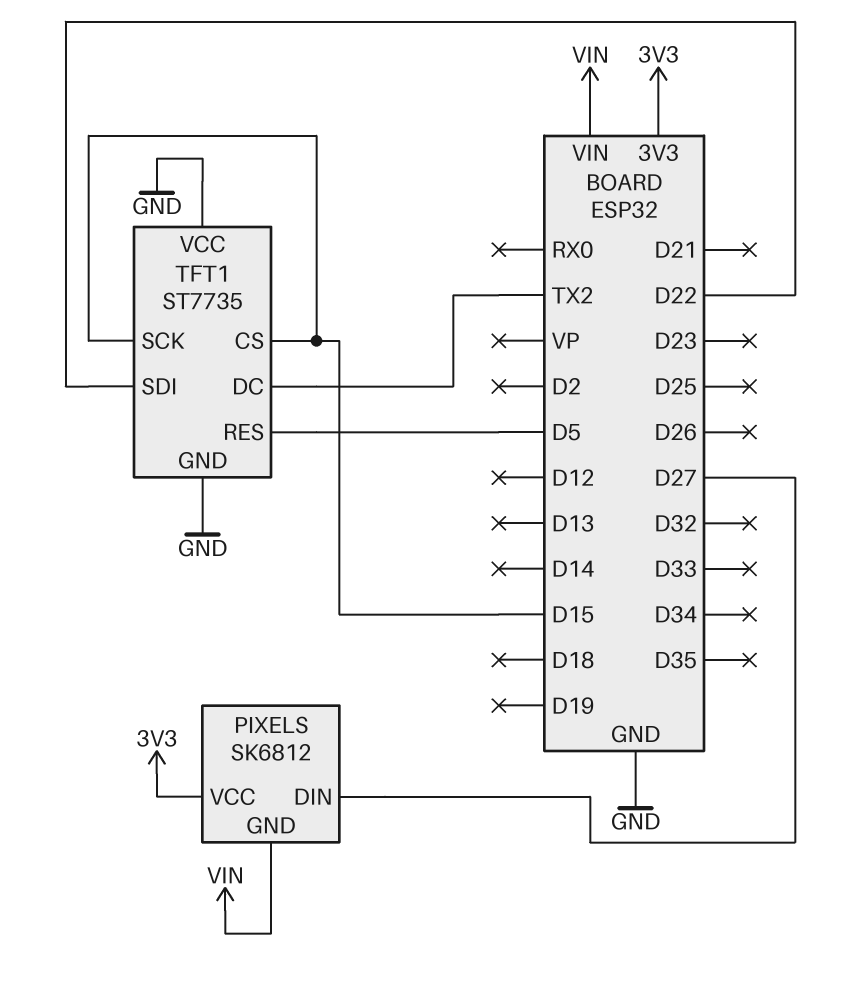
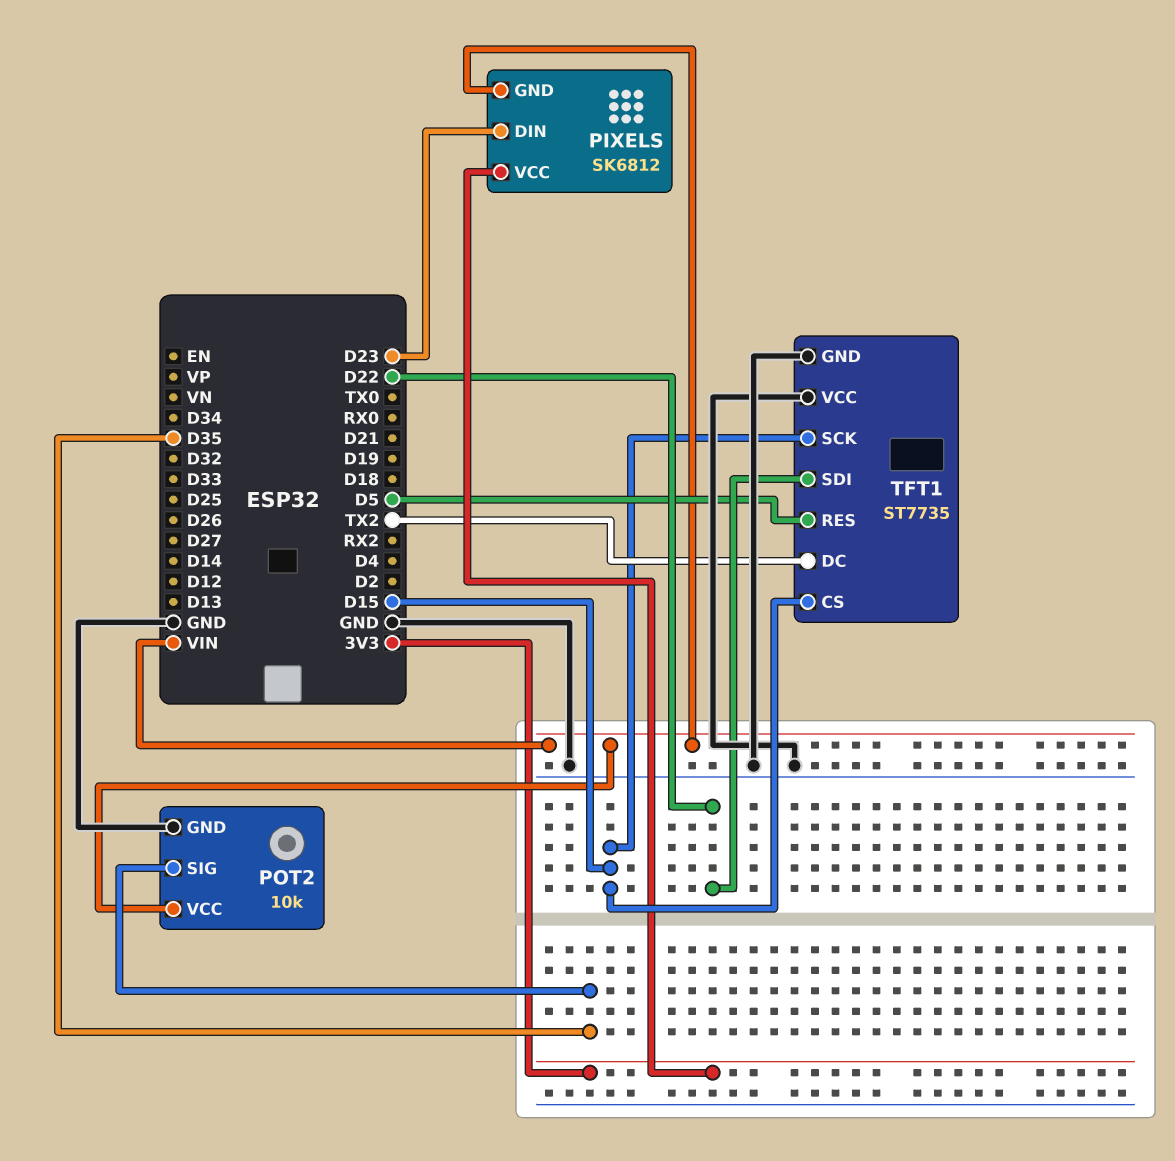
PIXELS pin DIN: D27 -> D23
POT2: none -> 10k
POT2 pin GND: none -> GND
POT2 pin SIG: none -> D35
POT2 pin VCC: none -> VIN

